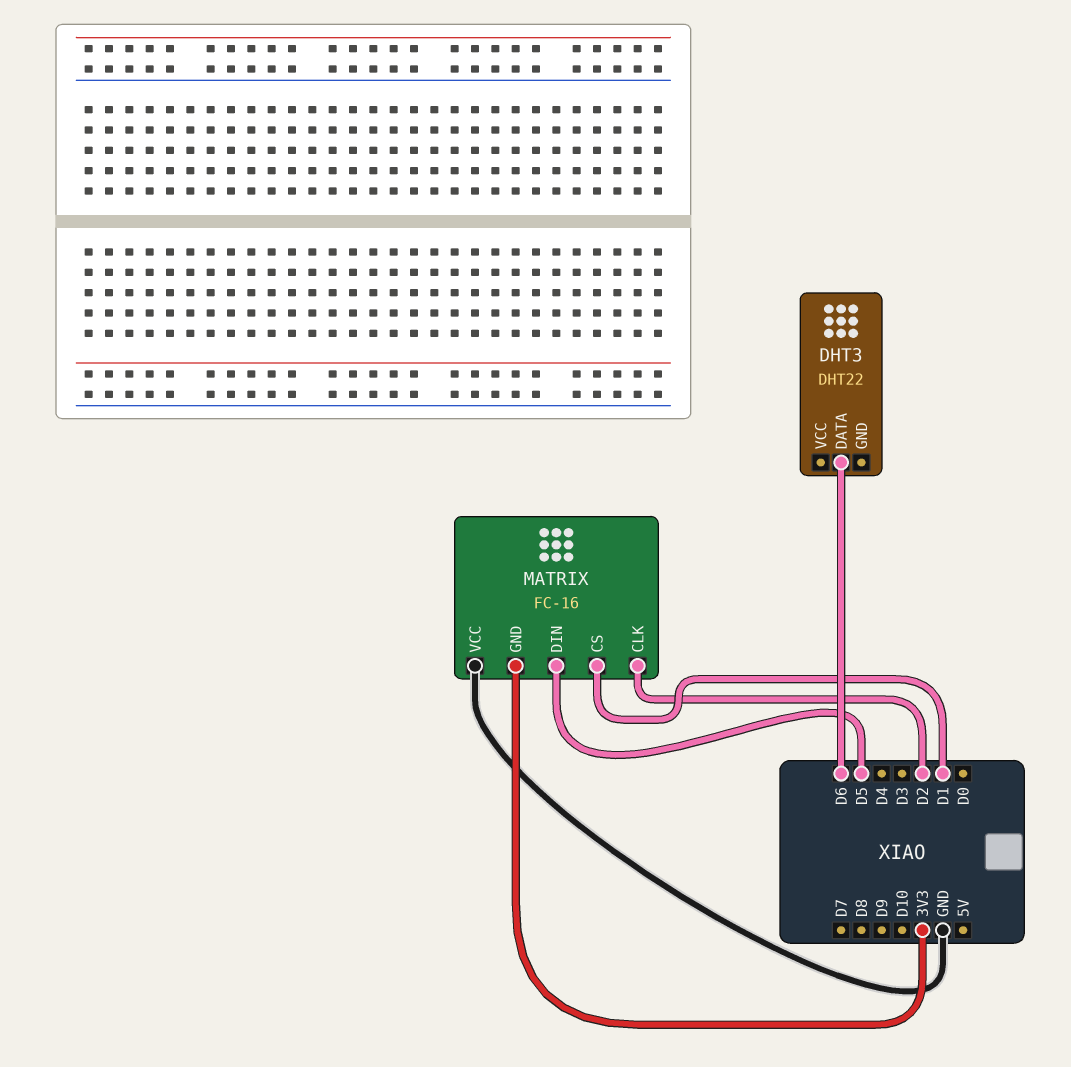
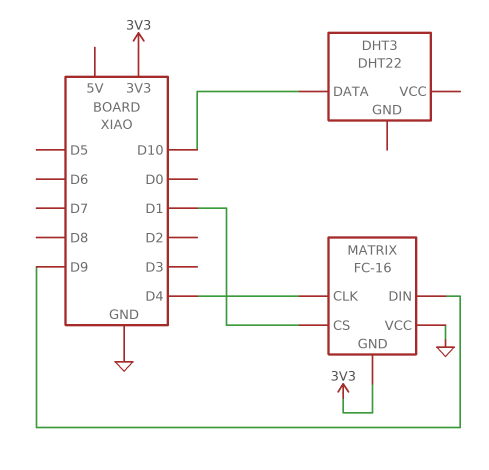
DHT3 pin DATA: D6 -> D10
MATRIX pin CLK: D2 -> D4
MATRIX pin DIN: D5 -> D9

